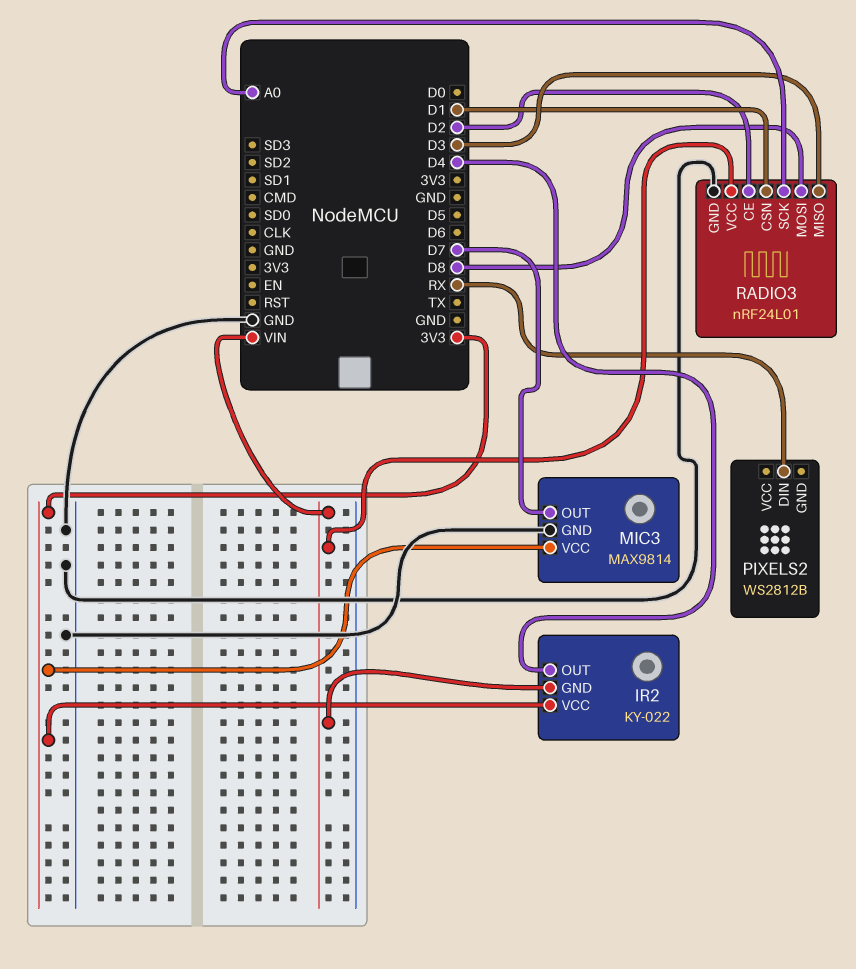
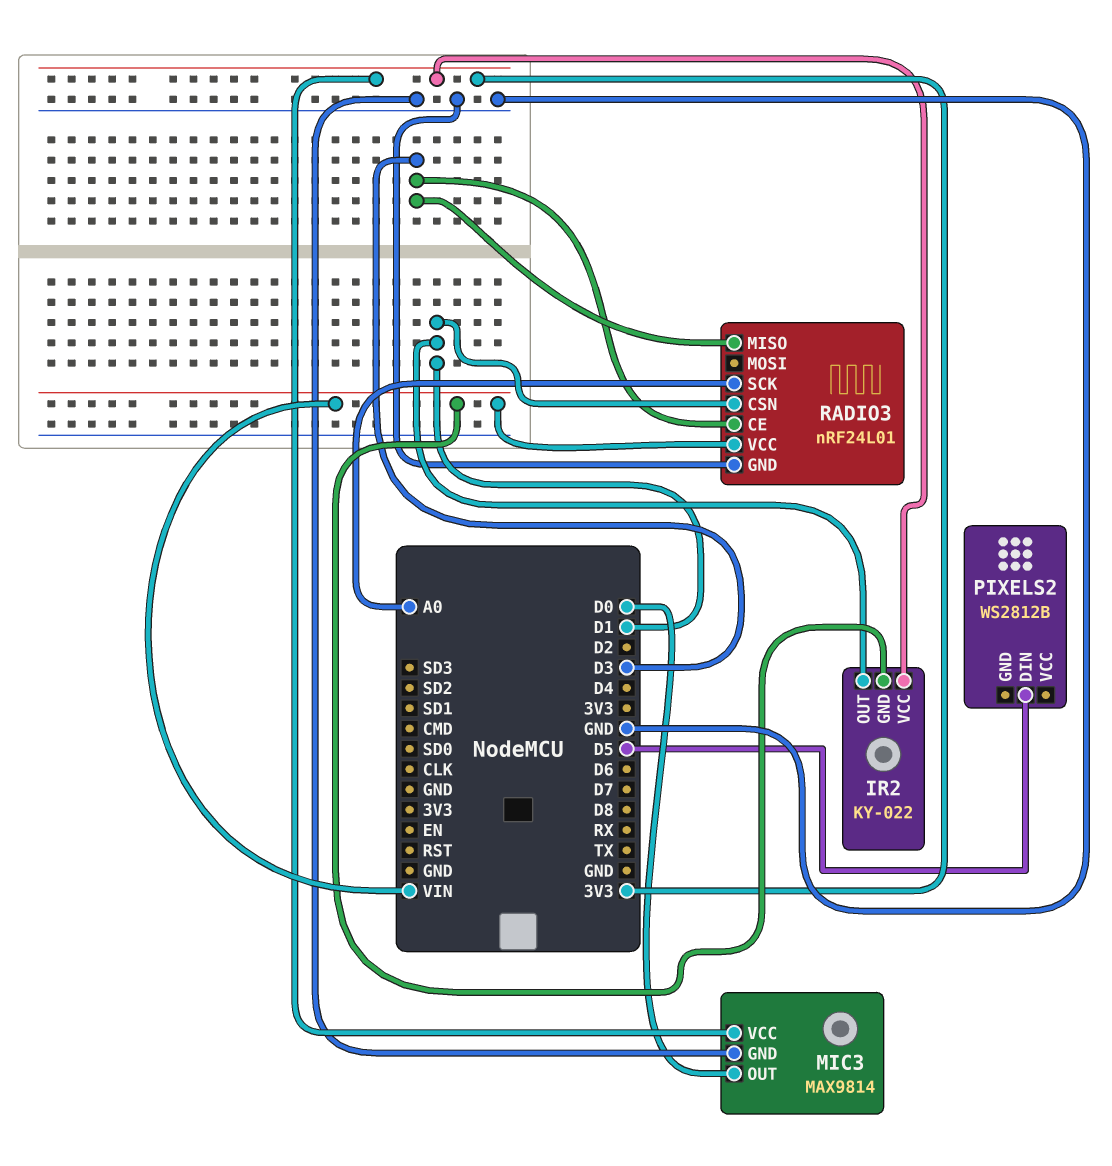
IR2 pin OUT: D4 -> D1
MIC3 pin OUT: D7 -> D0
PIXELS2 pin DIN: RX -> D5
RADIO3 pin CE: D2 -> D3
RADIO3 pin MOSI: D8 -> none

